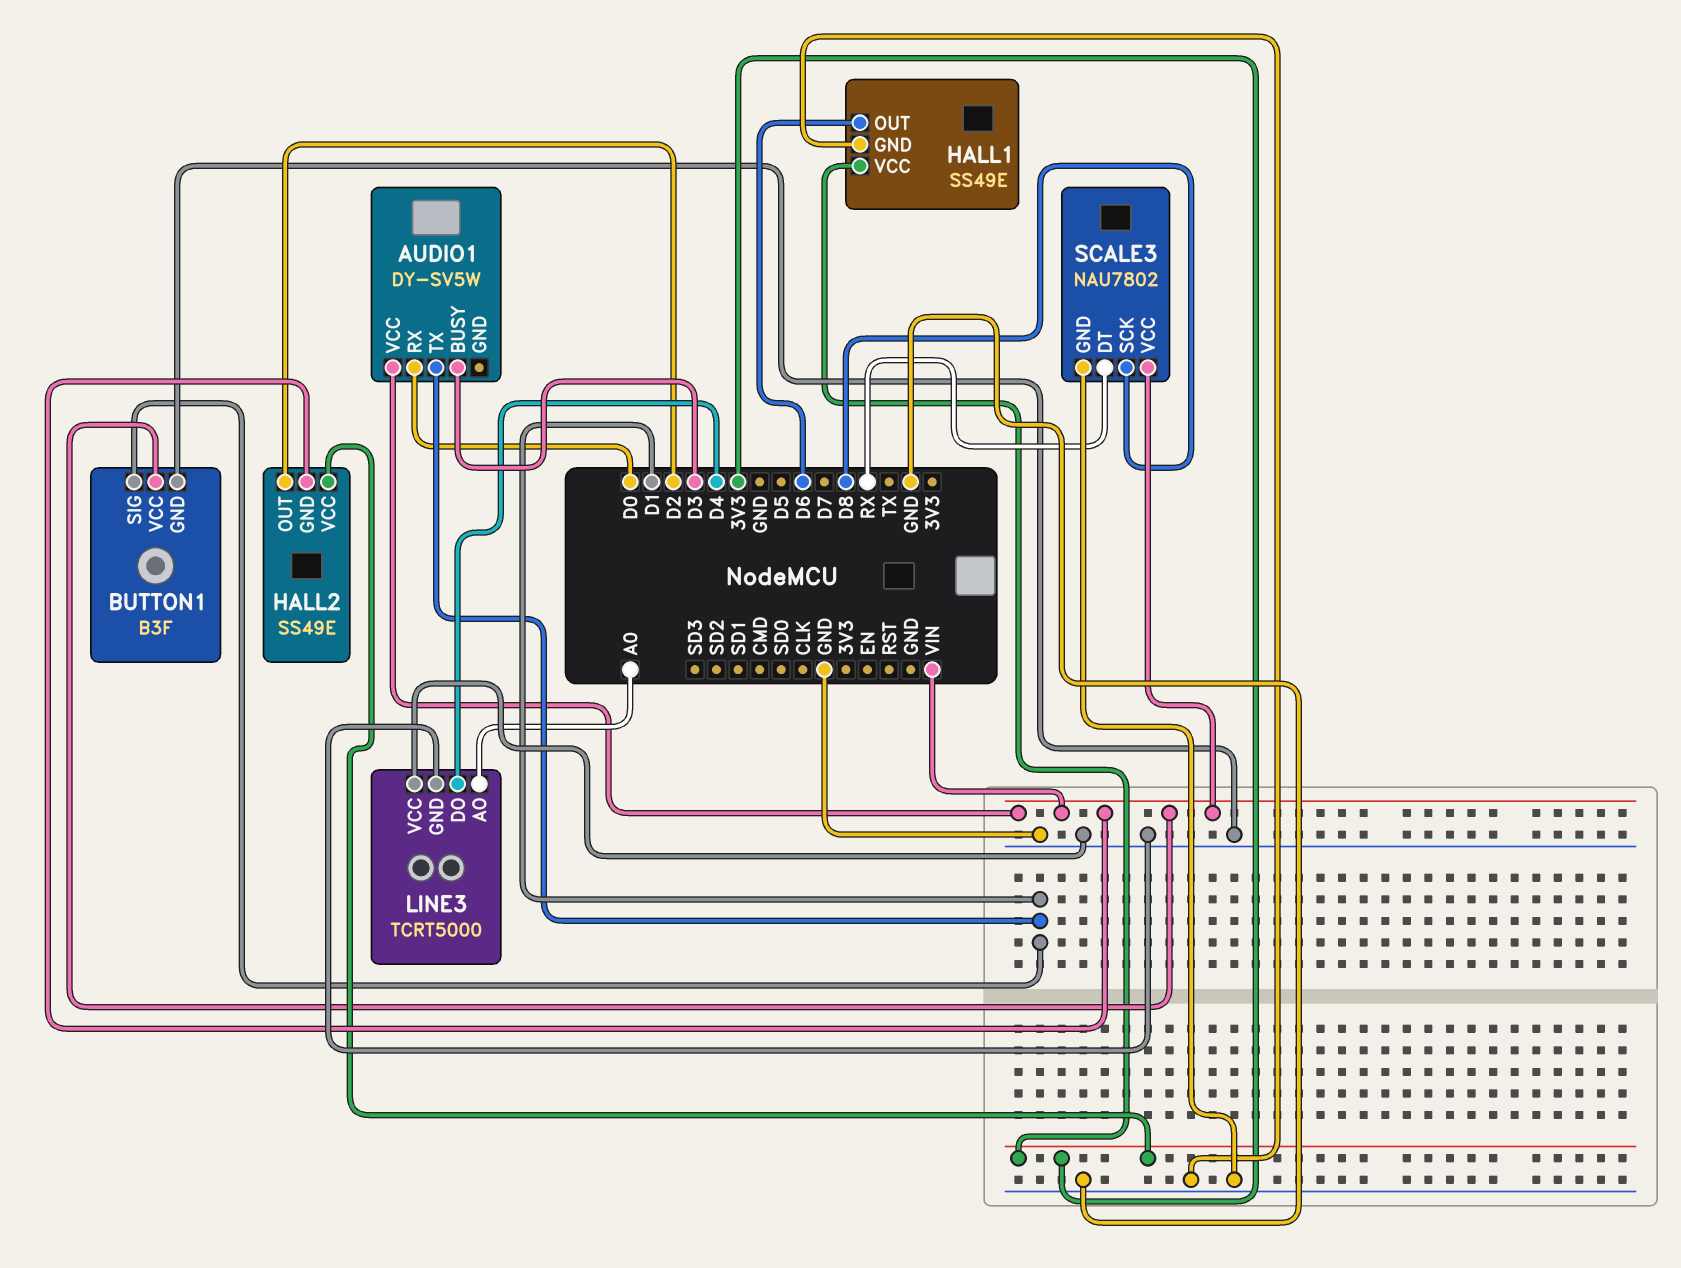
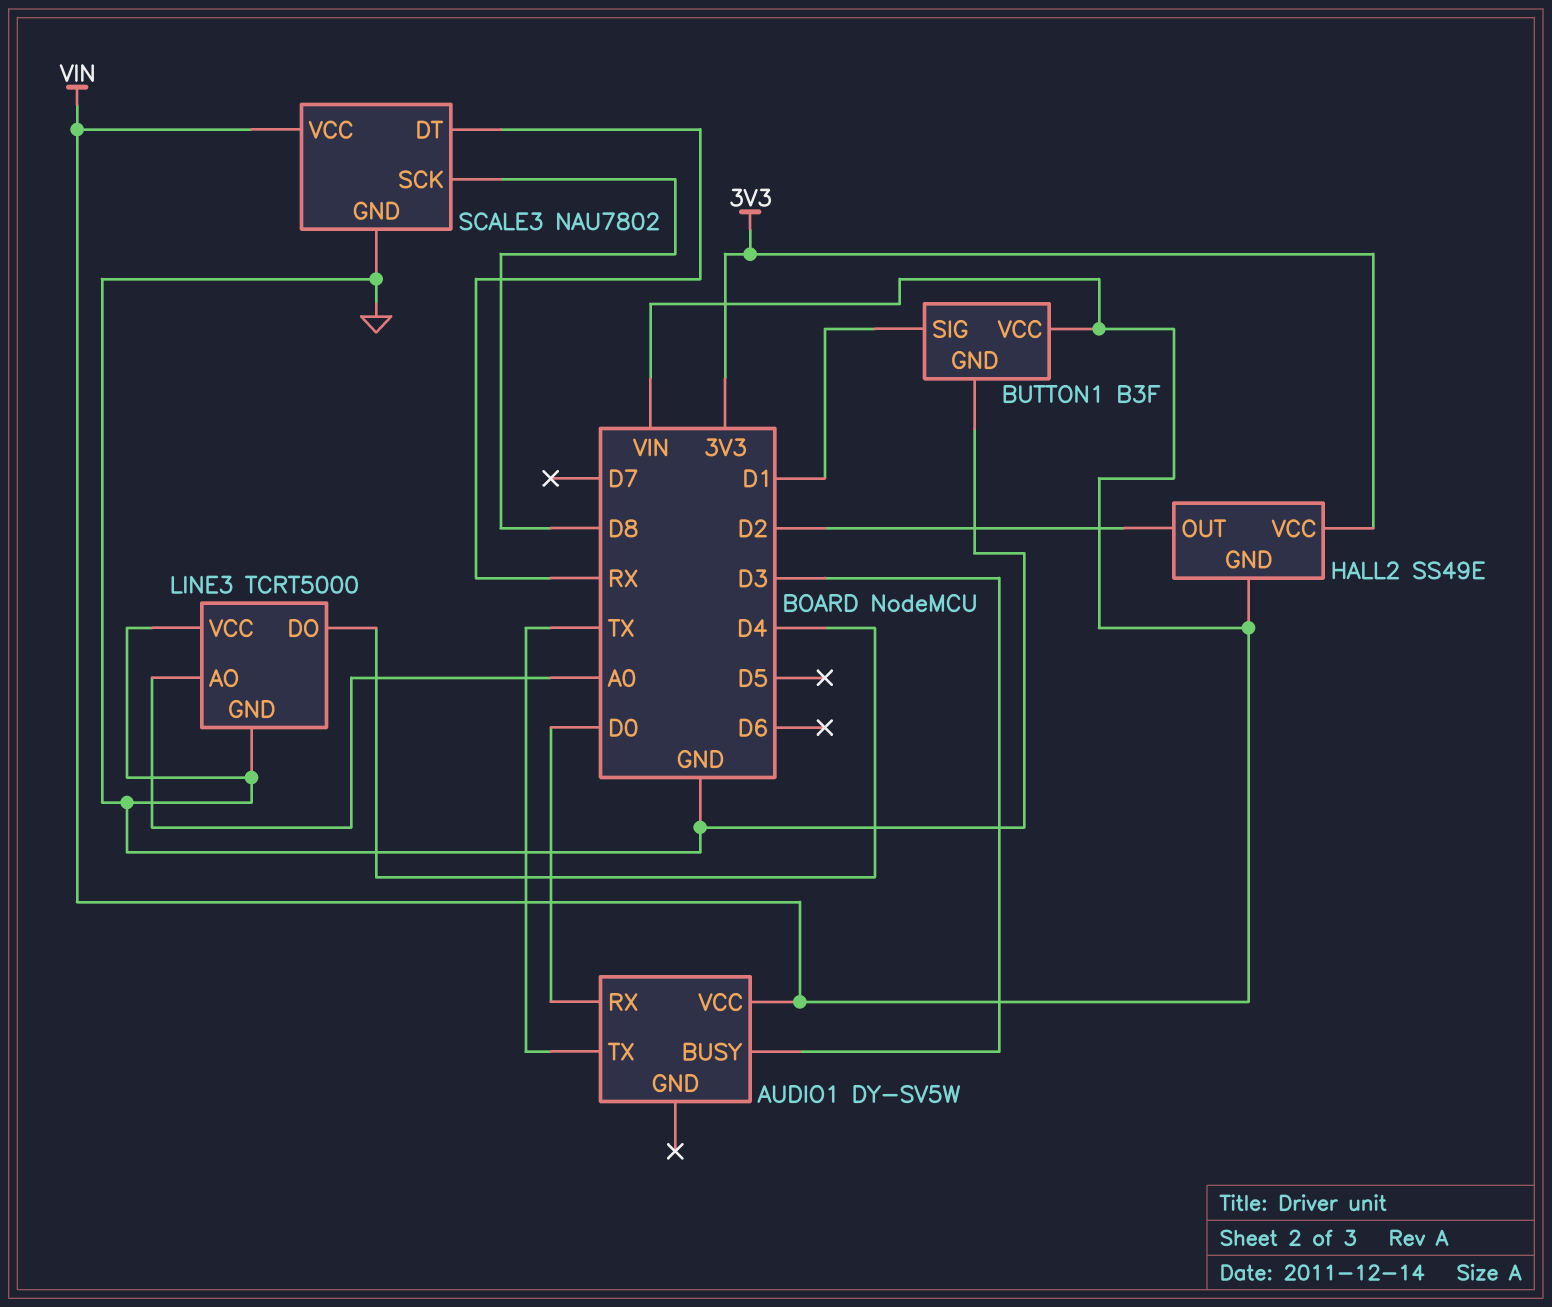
AUDIO1 pin TX: D1 -> TX
HALL1: SS49E -> none
HALL1 pin GND: GND -> none
HALL1 pin OUT: D6 -> none
HALL1 pin VCC: 3V3 -> none

